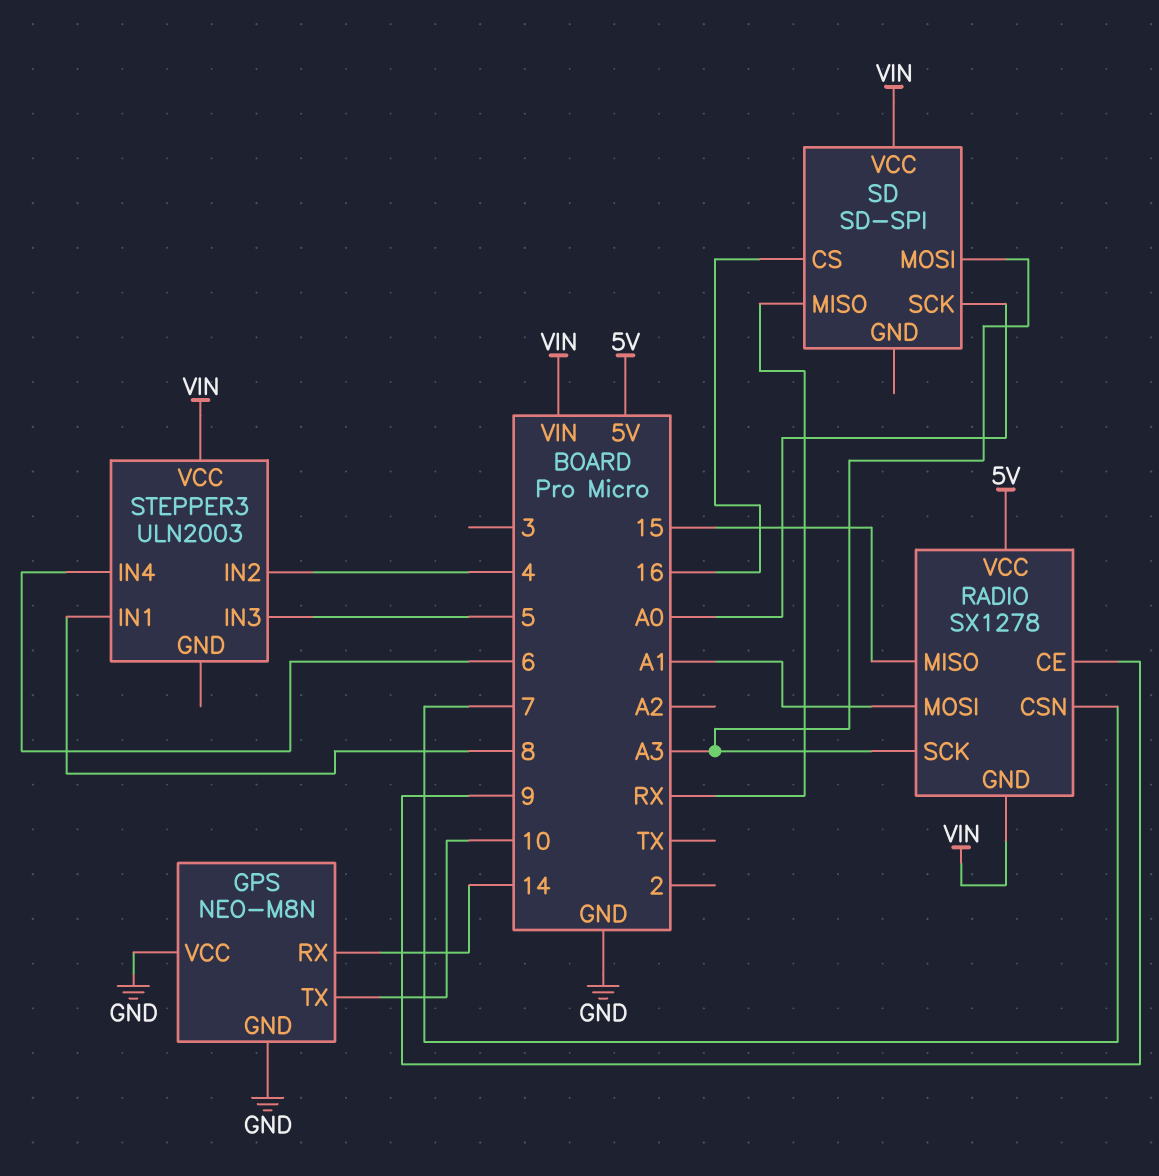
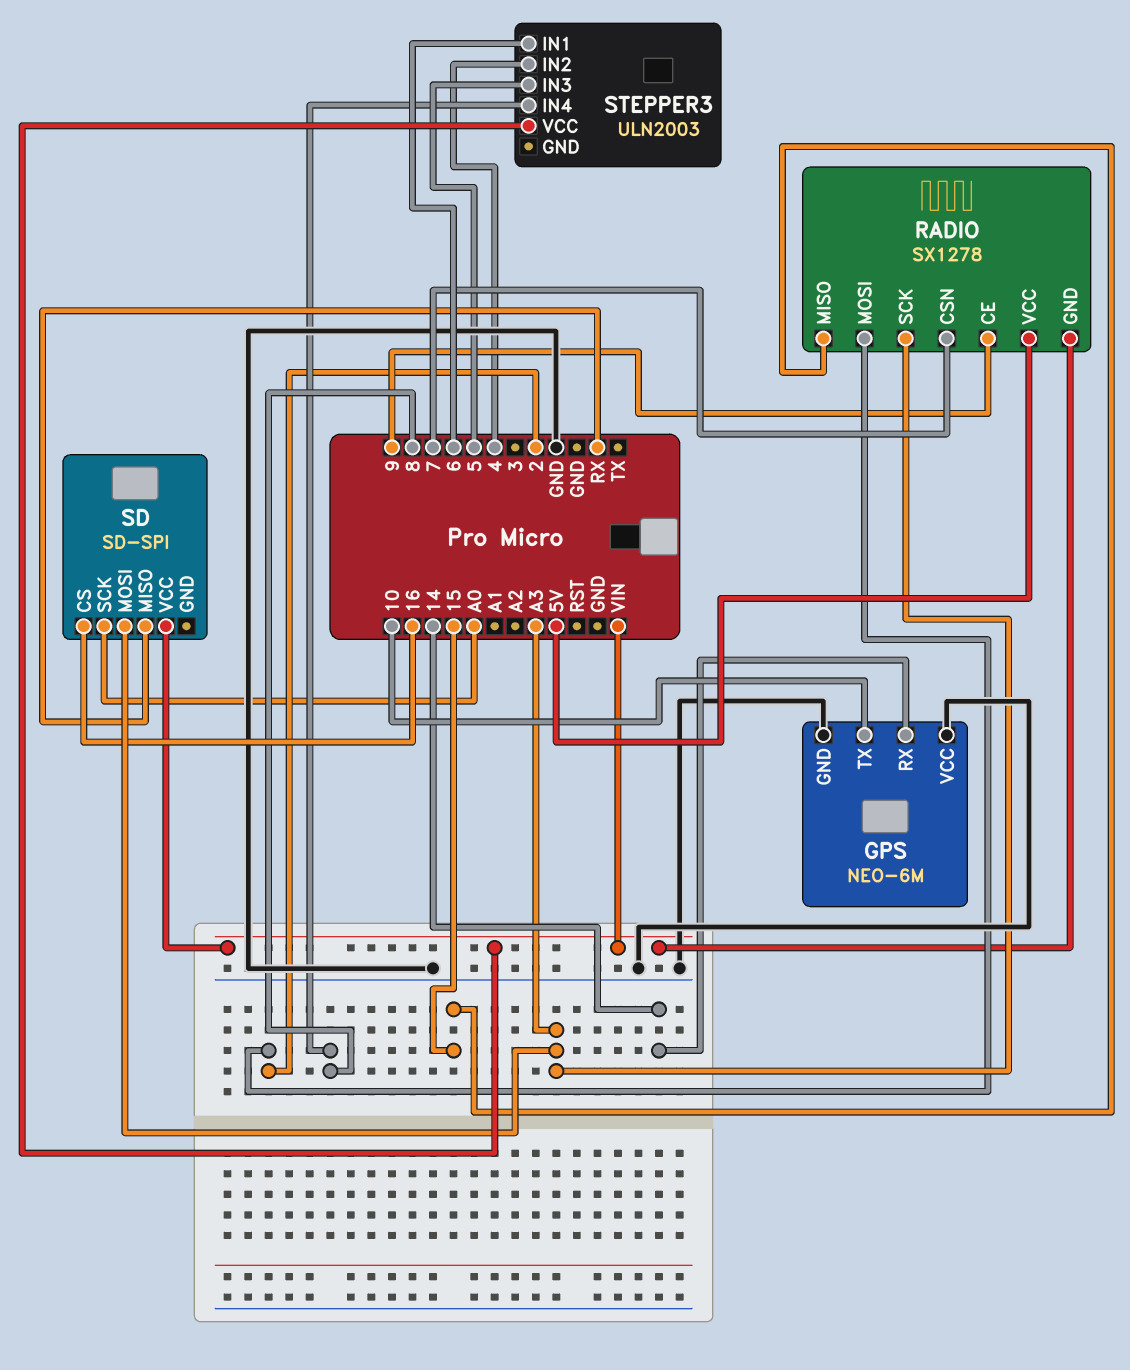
GPS: NEO-M8N -> NEO-6M
RADIO pin MOSI: A1 -> 2
STEPPER3 pin IN1: 8 -> 6
STEPPER3 pin IN4: 6 -> 8

